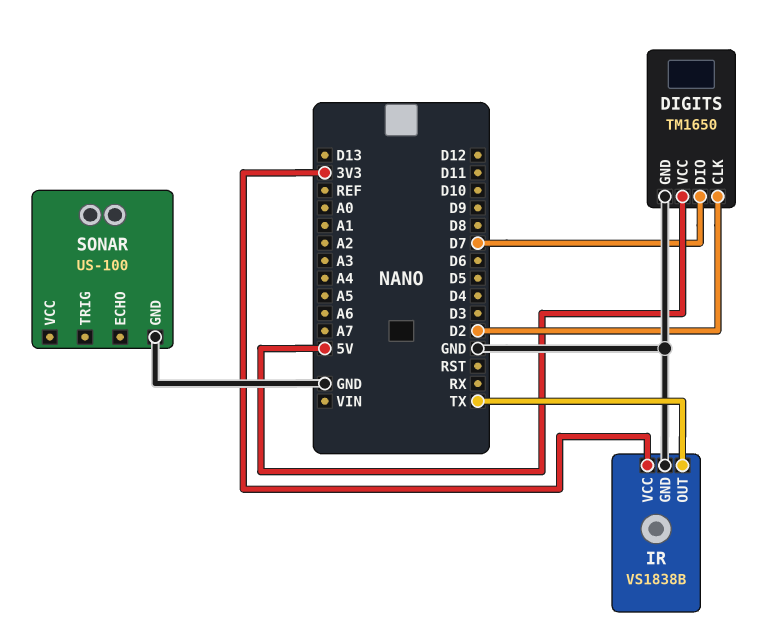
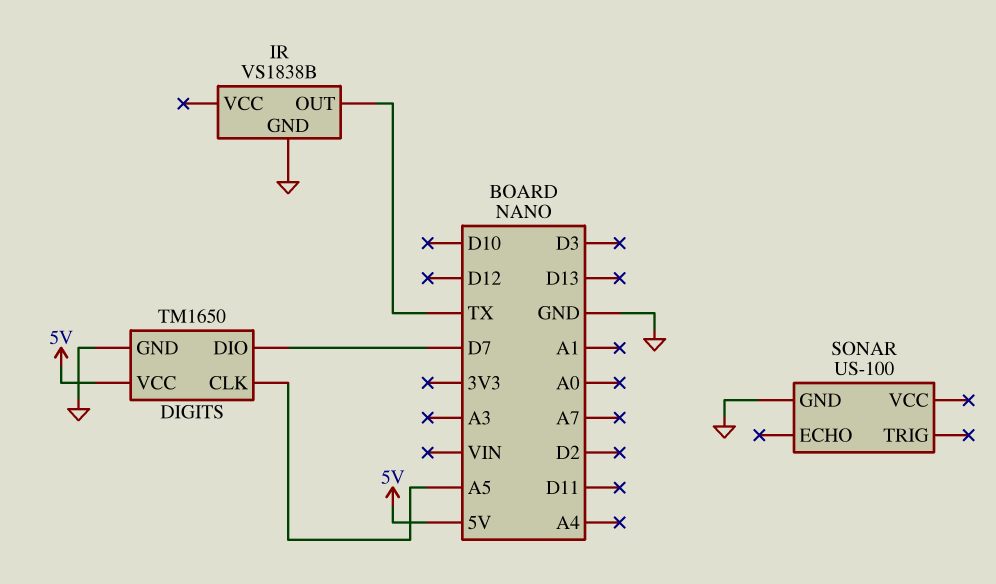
DIGITS pin CLK: D2 -> A5
IR pin VCC: 3V3 -> none

